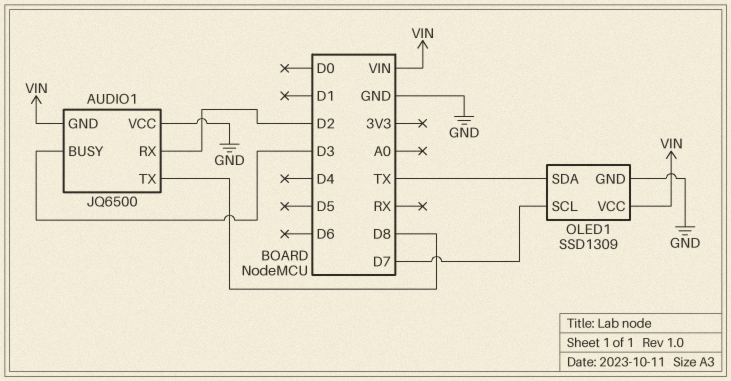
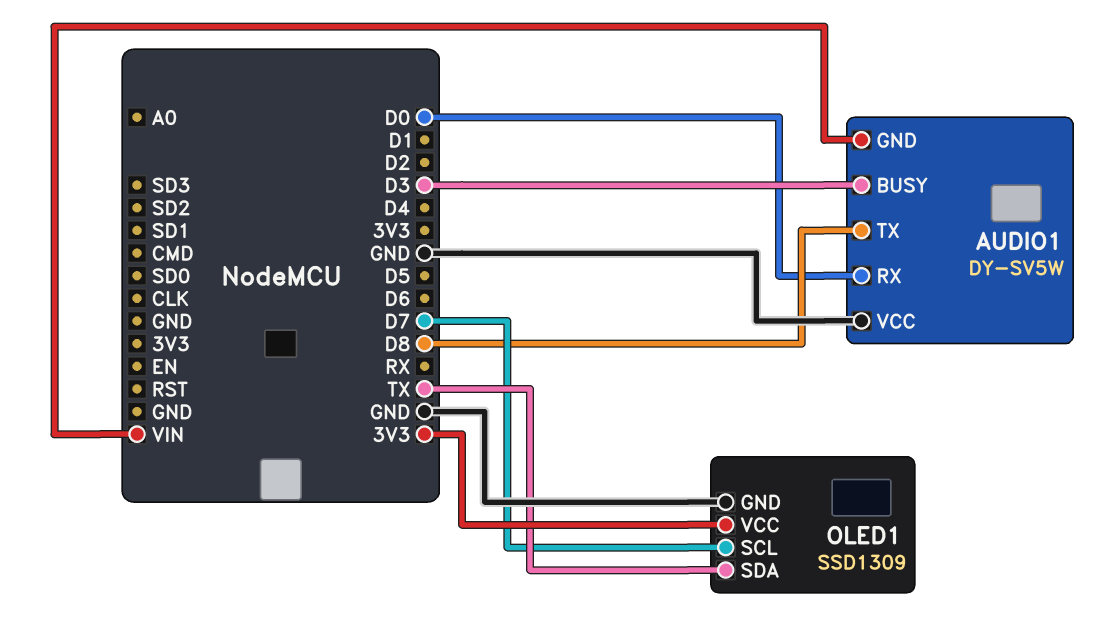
AUDIO1: JQ6500 -> DY-SV5W
AUDIO1 pin RX: D2 -> D0
OLED1 pin VCC: VIN -> 3V3

